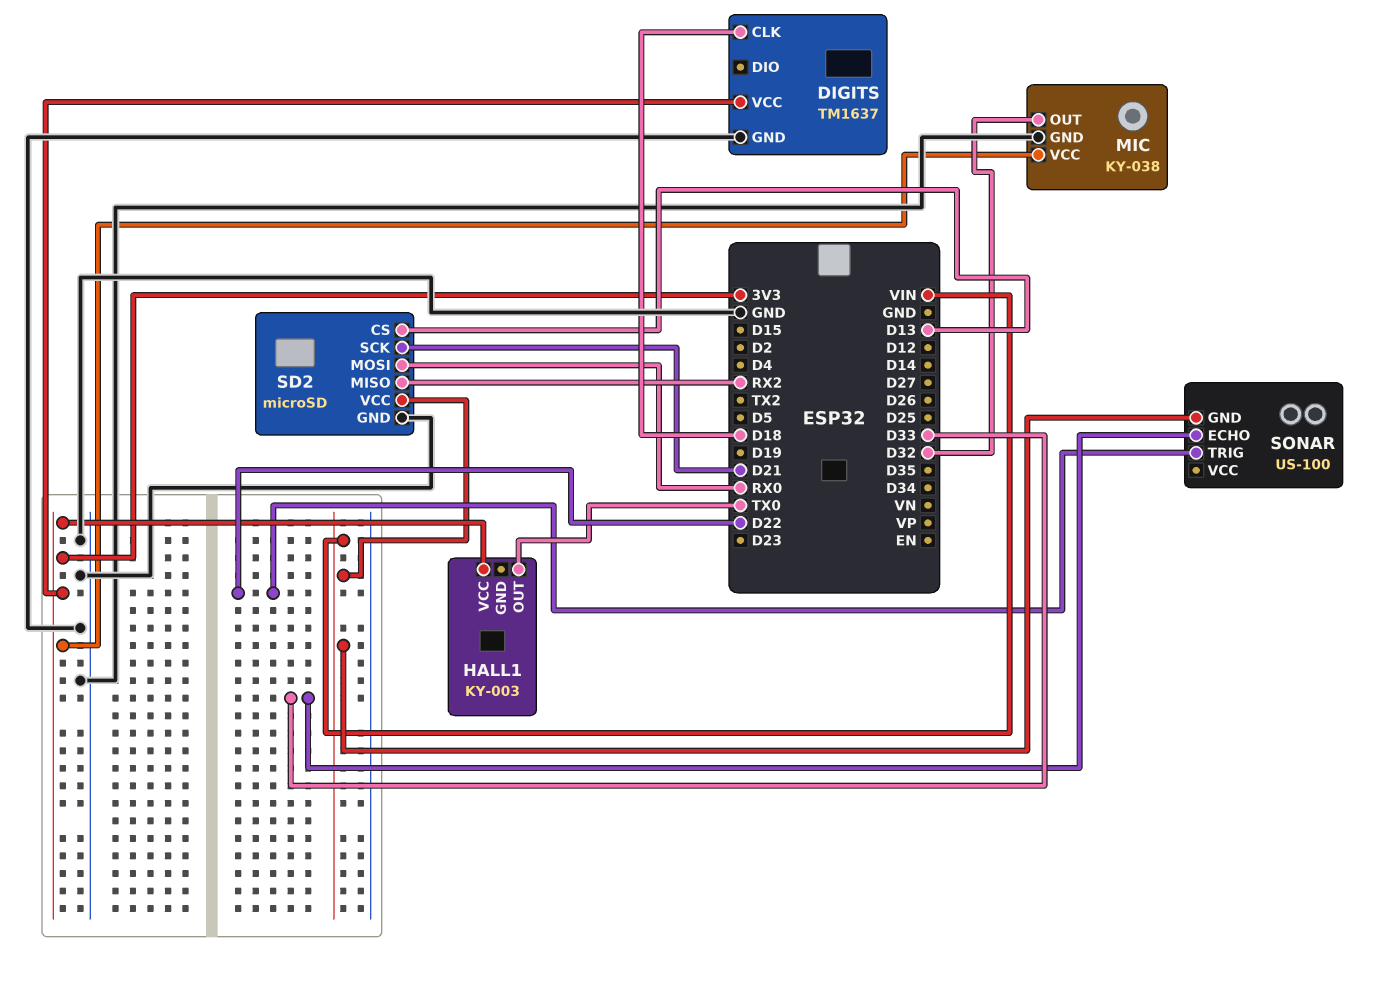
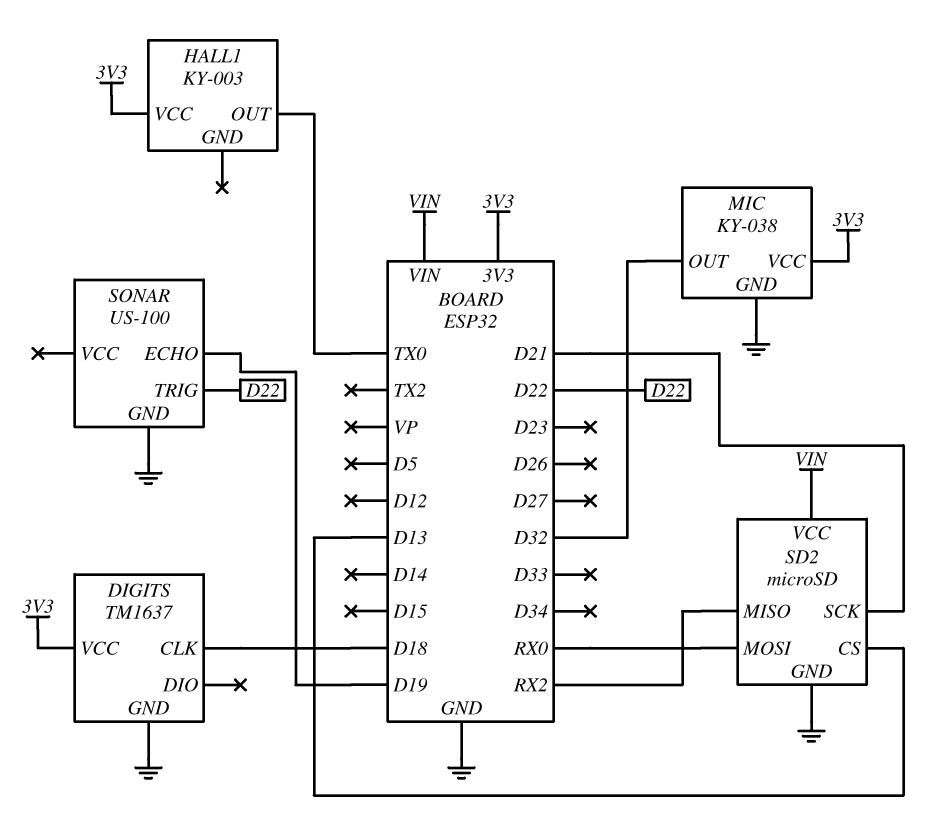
SONAR pin ECHO: D33 -> D19
SONAR pin GND: VIN -> GND

